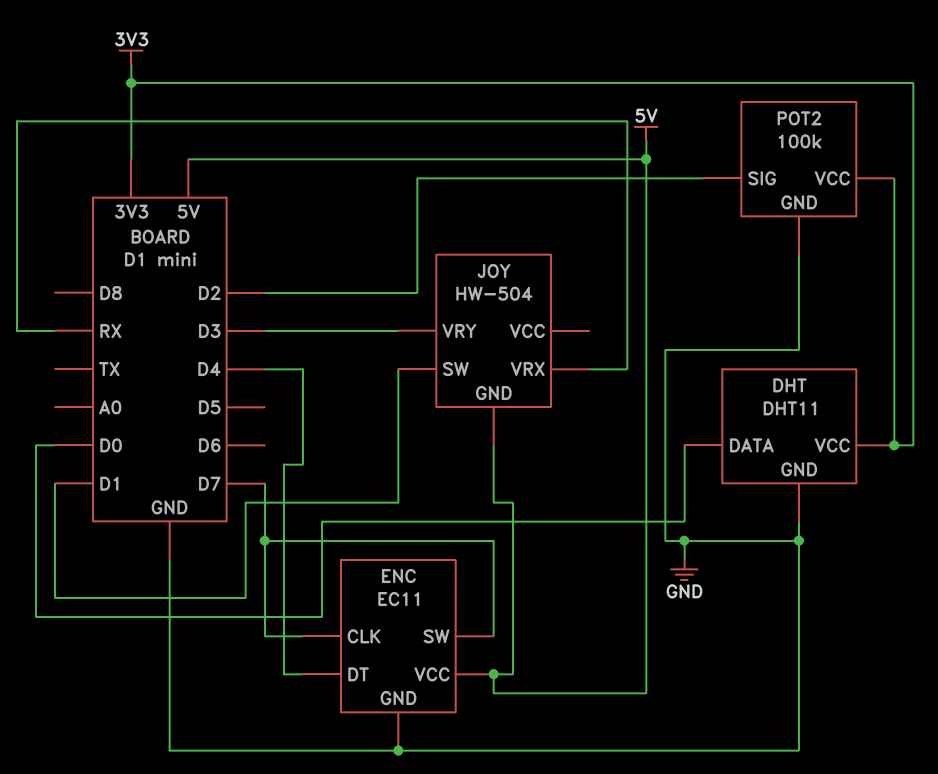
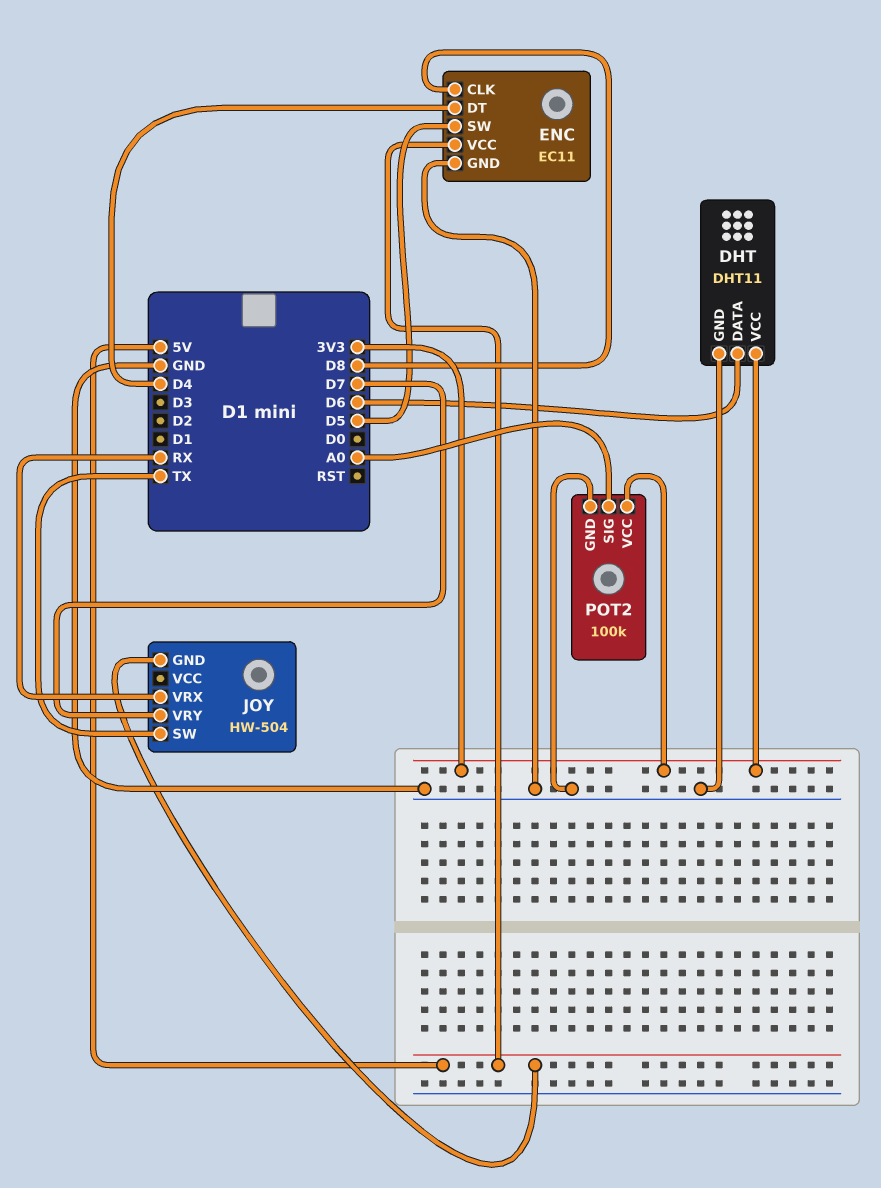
DHT pin DATA: D0 -> D6
ENC pin CLK: D7 -> D8
ENC pin SW: D7 -> D5
JOY pin SW: D1 -> TX
JOY pin VRY: D3 -> D7
POT2 pin SIG: D2 -> A0

